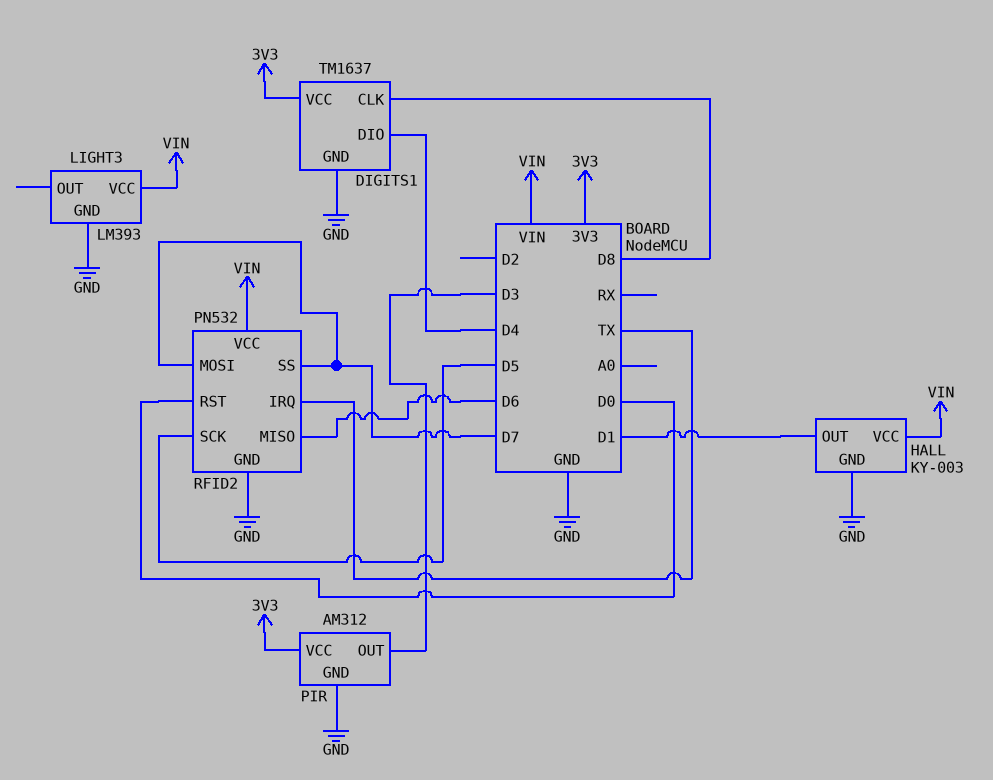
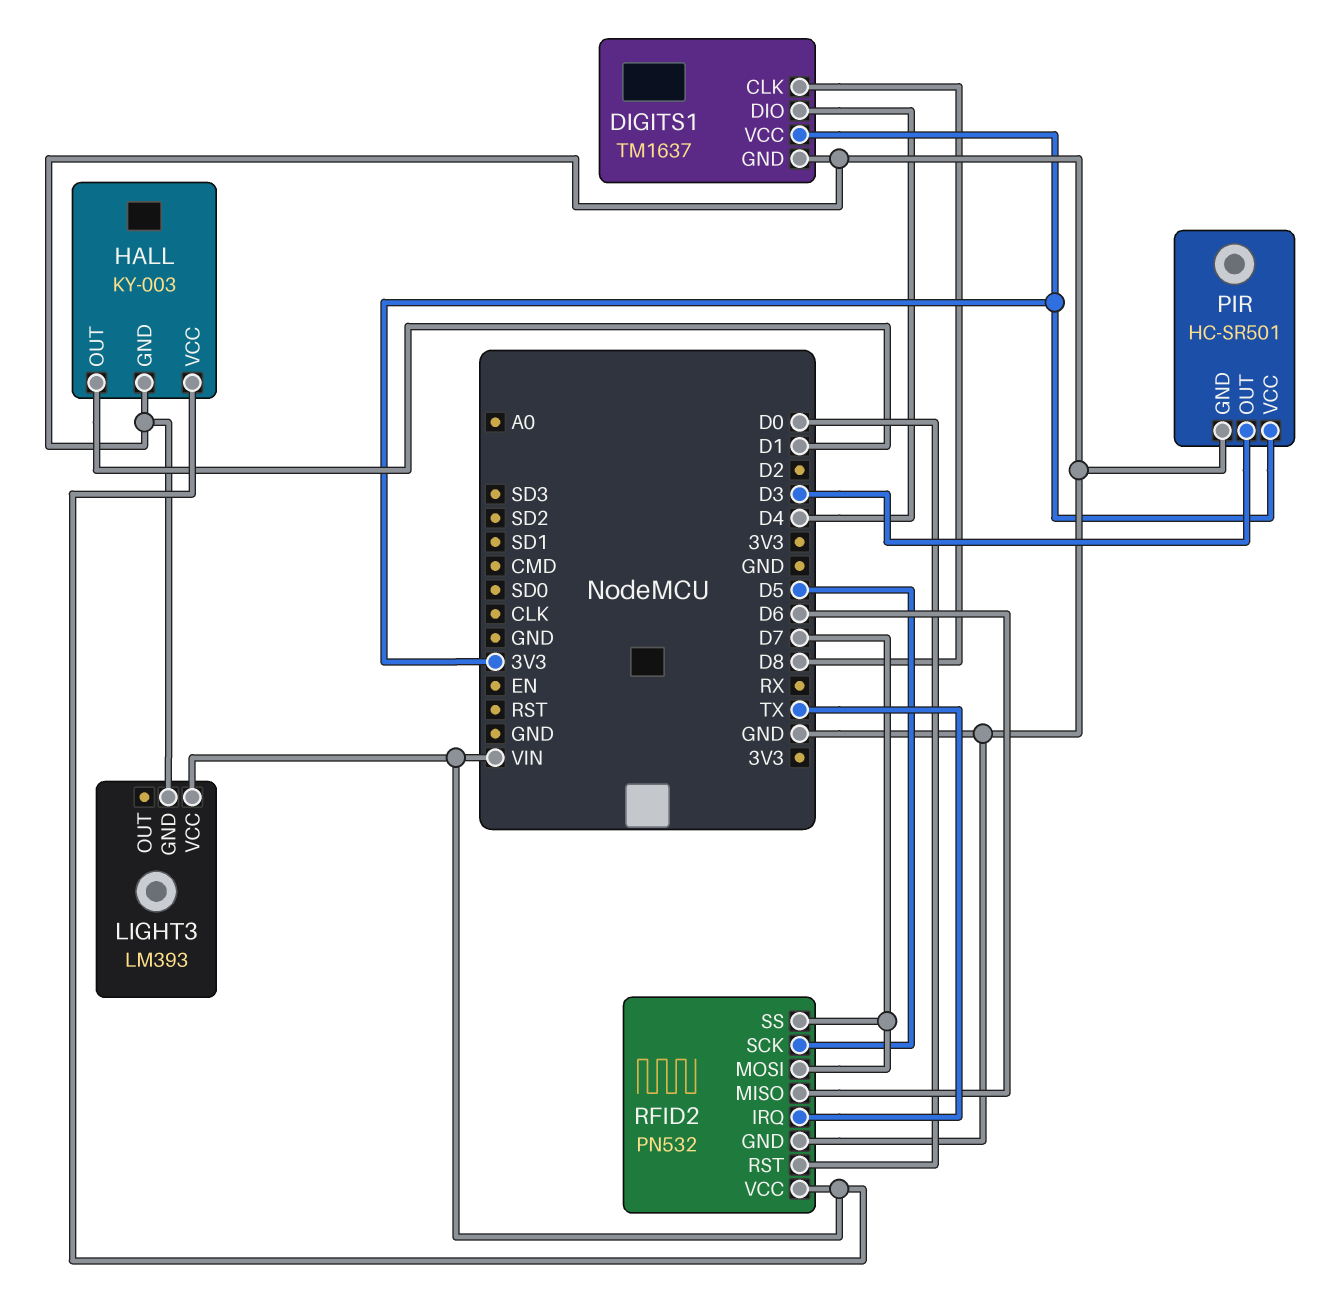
PIR: AM312 -> HC-SR501

